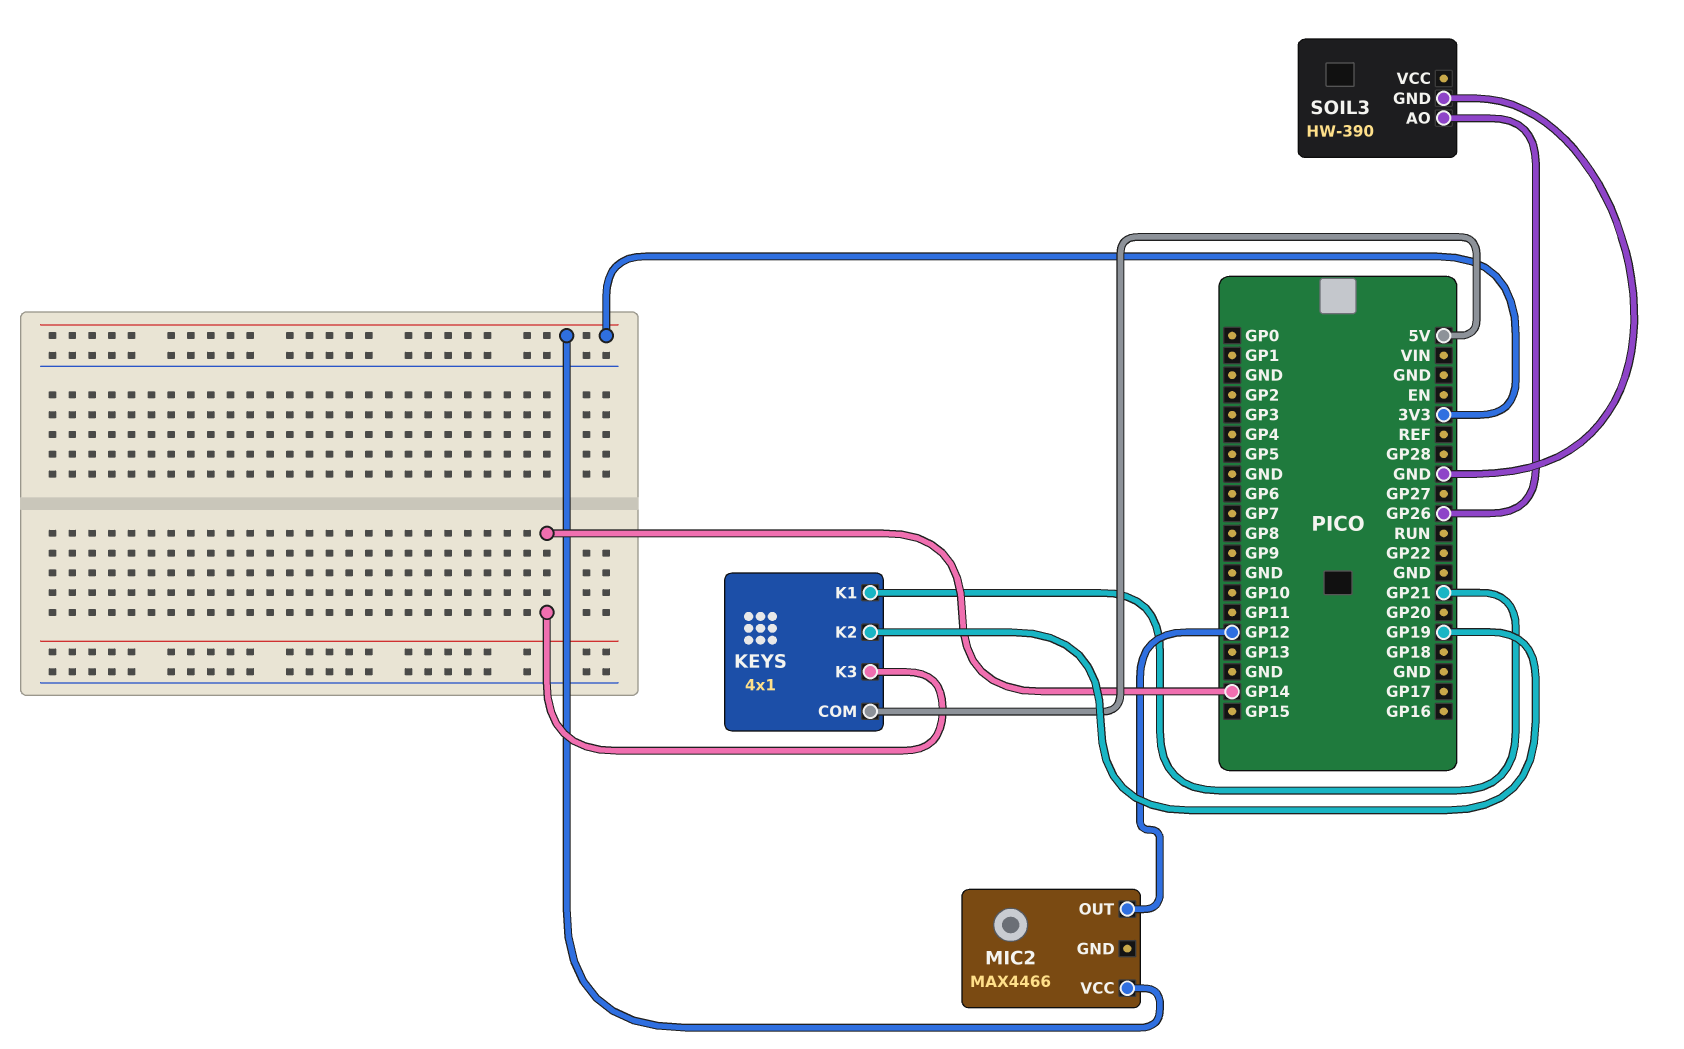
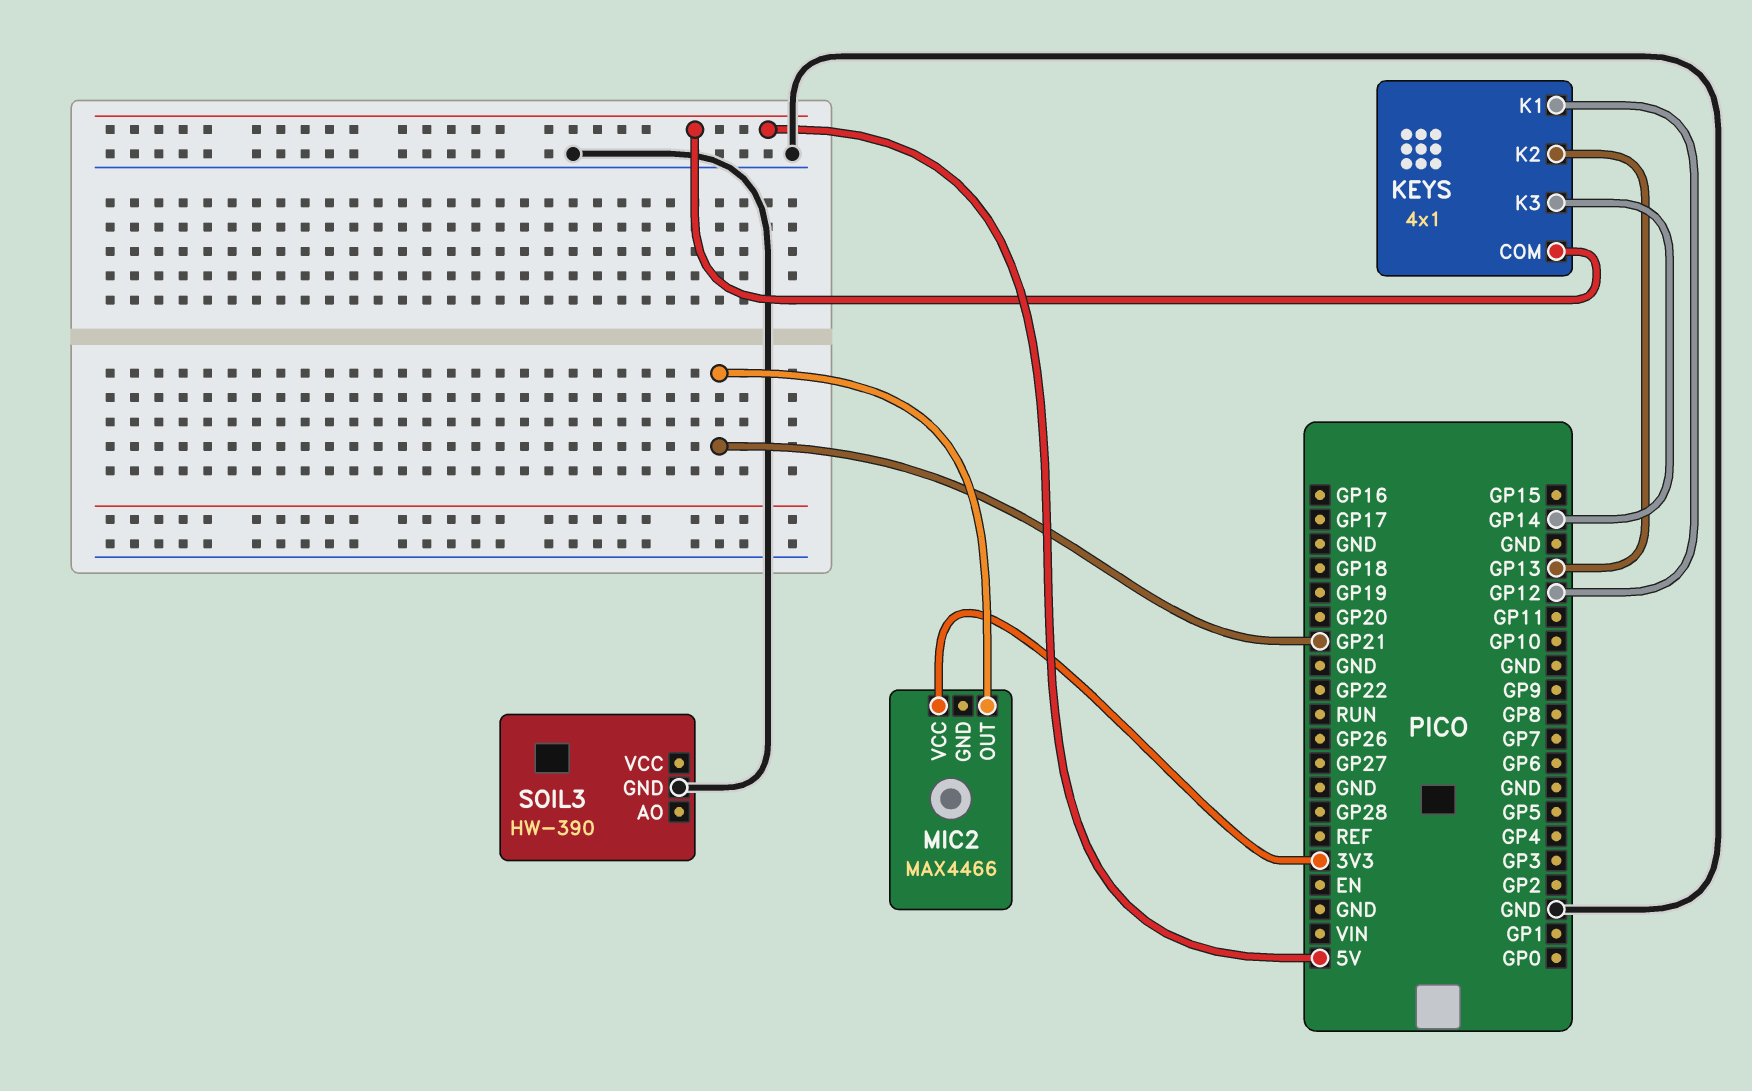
KEYS pin K1: GP21 -> GP12
KEYS pin K2: GP19 -> GP13
MIC2 pin OUT: GP12 -> GP21
SOIL3 pin AO: GP26 -> none

